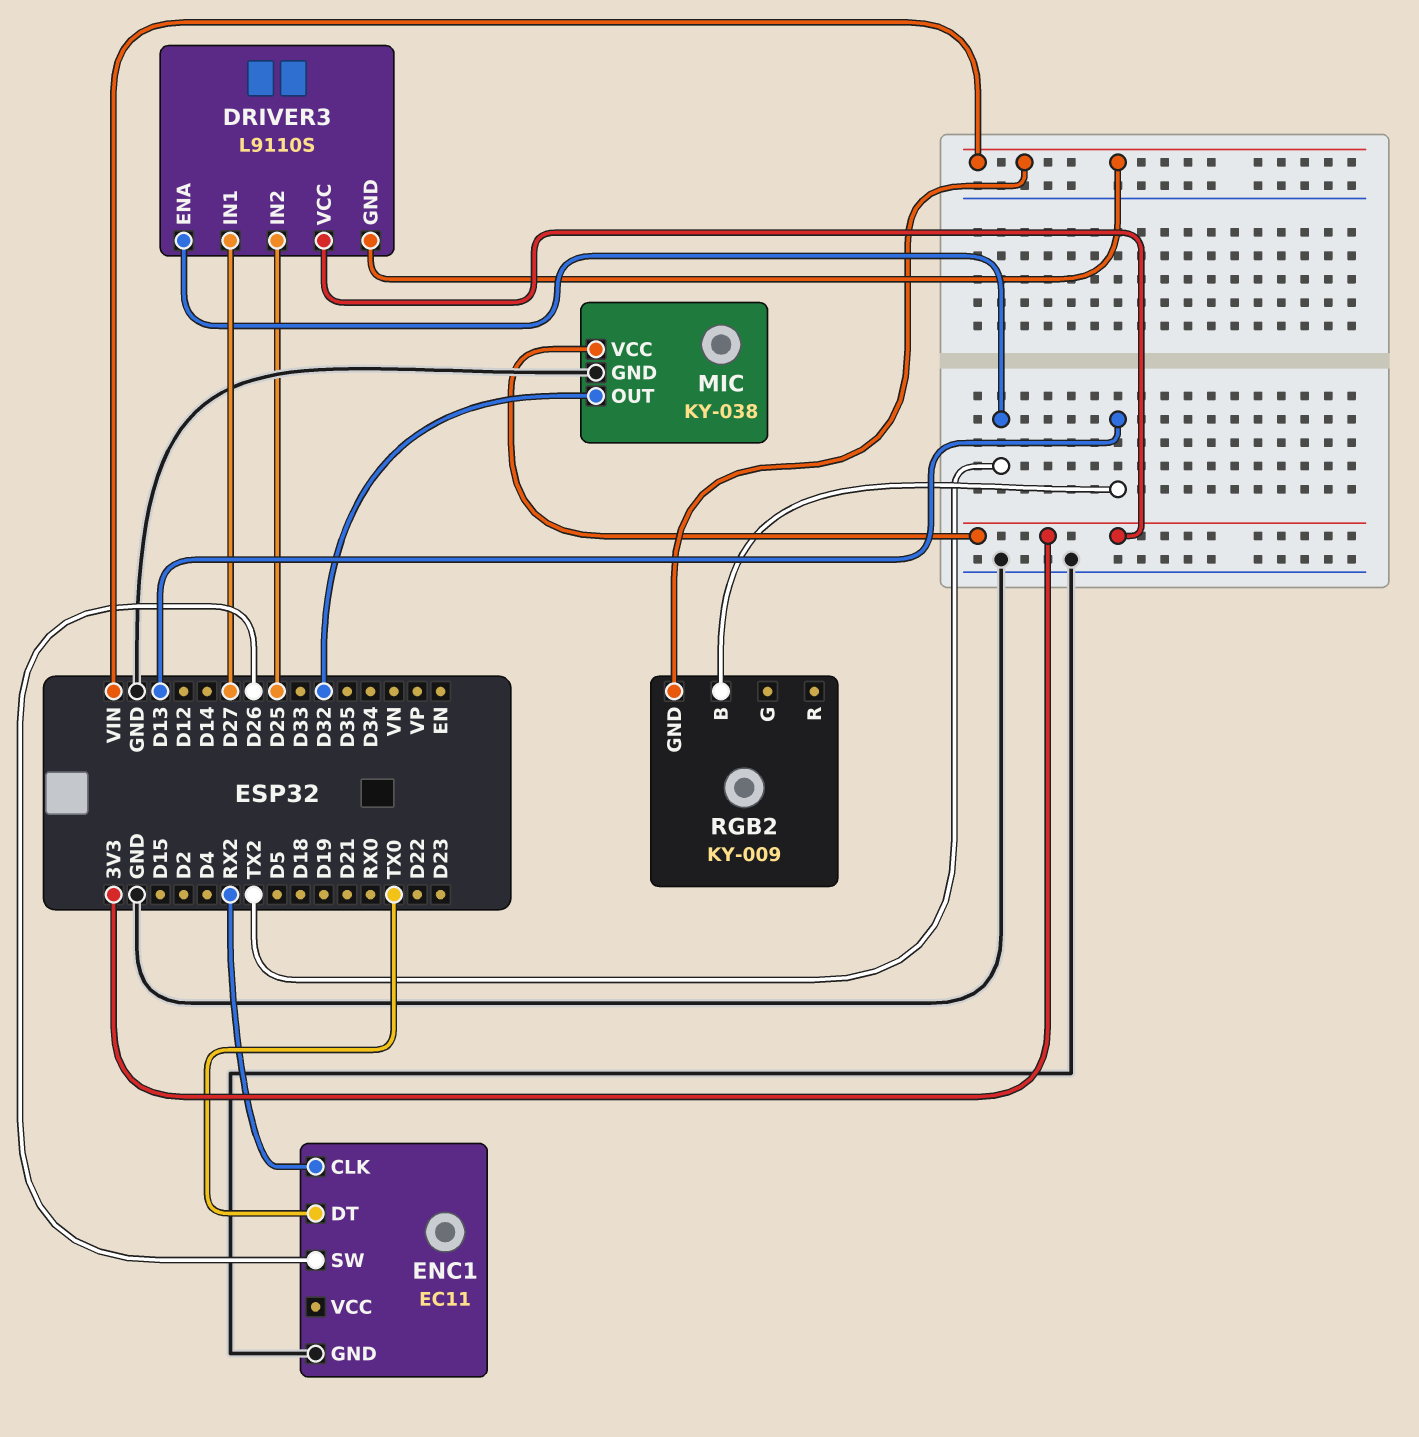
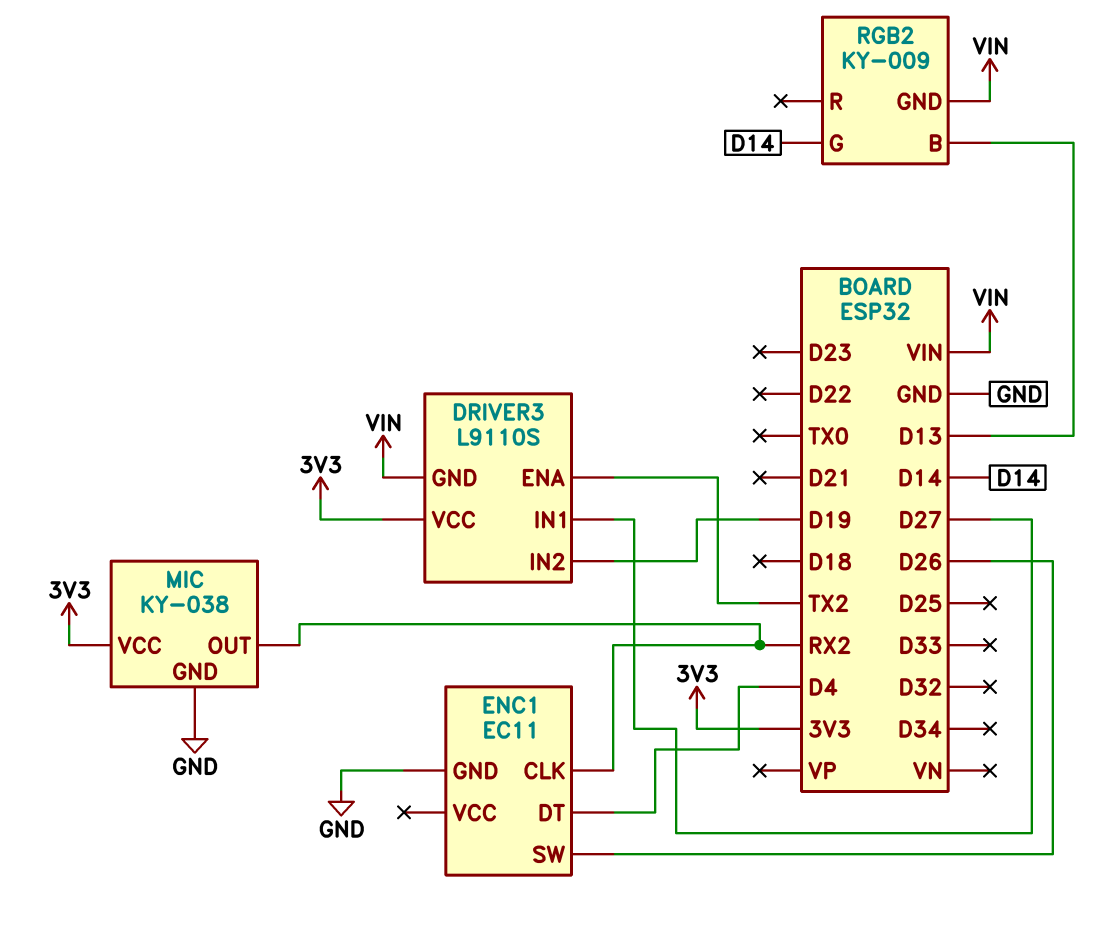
DRIVER3 pin IN2: D25 -> D19
ENC1 pin DT: TX0 -> D4
MIC pin OUT: D32 -> RX2
RGB2 pin G: none -> D14

